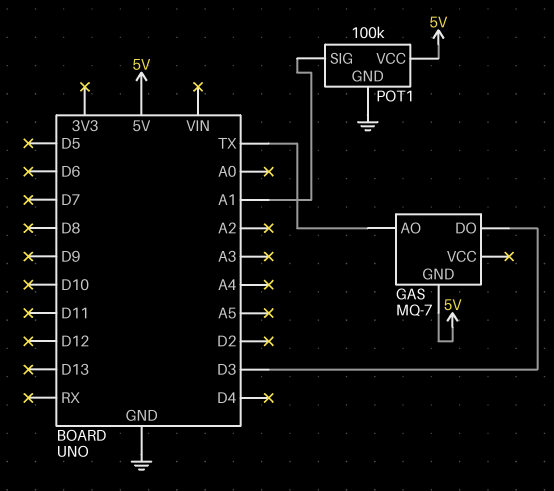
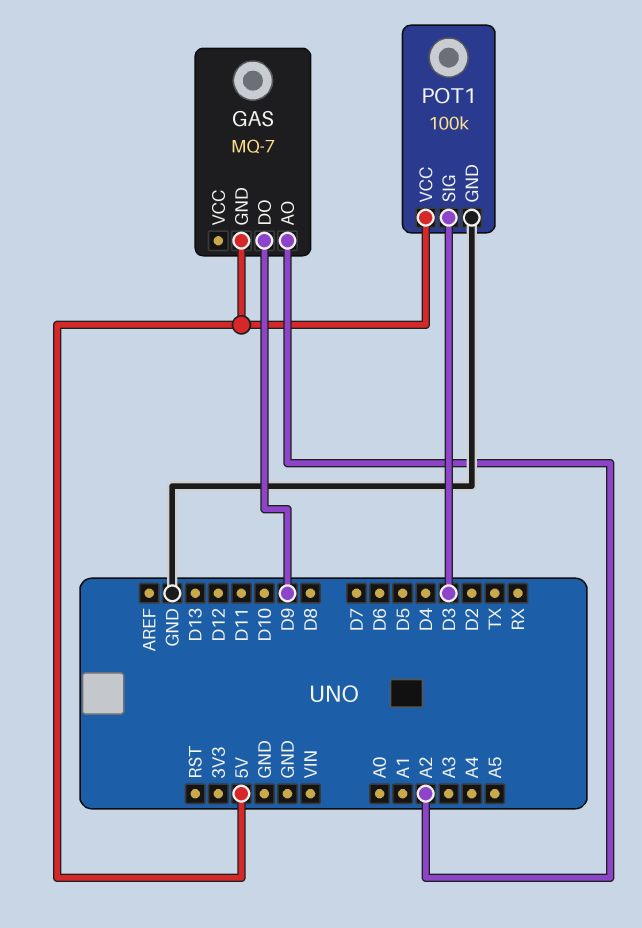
GAS pin AO: TX -> A2
GAS pin DO: D3 -> D9
POT1 pin SIG: A1 -> D3

